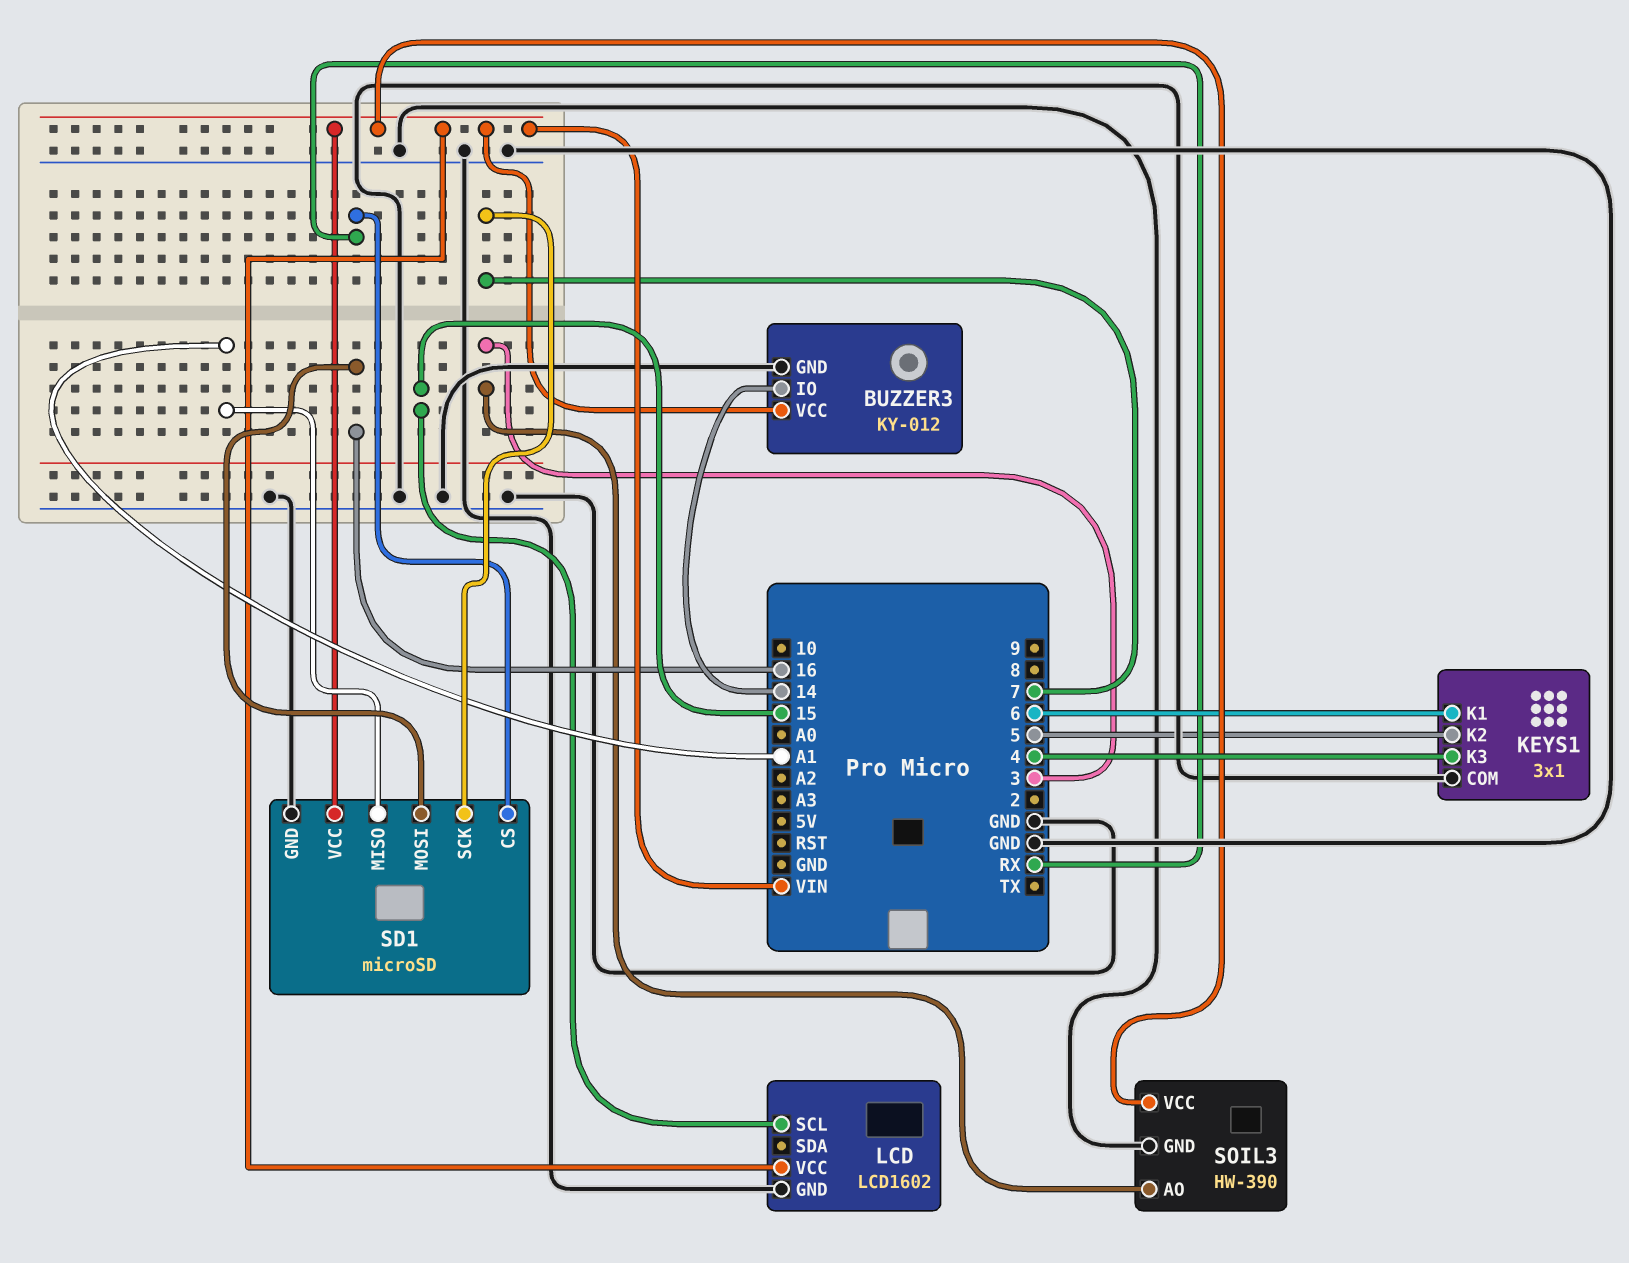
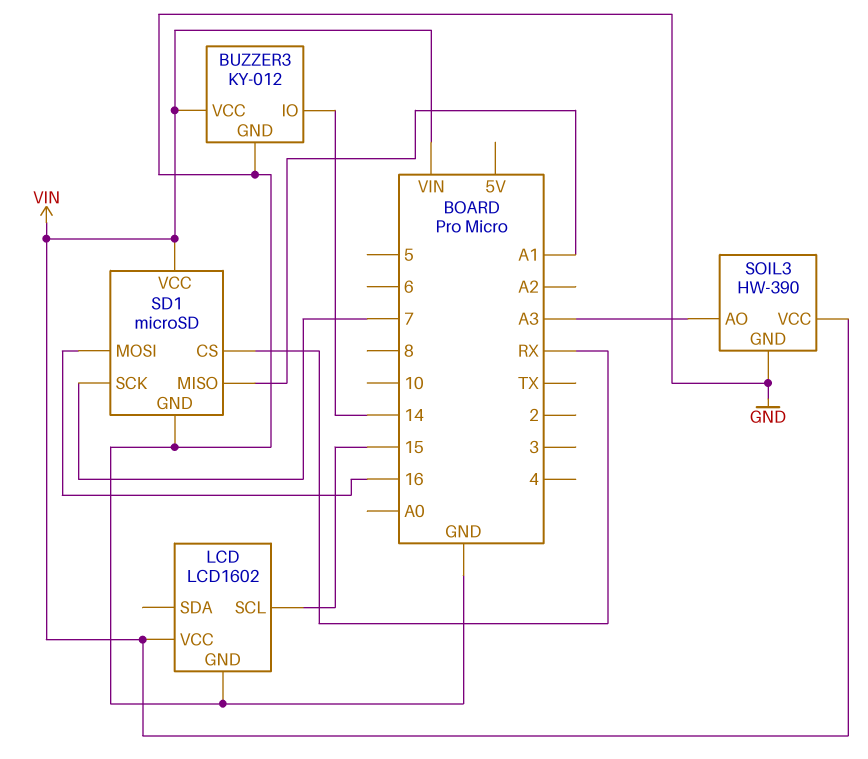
KEYS1: 3x1 -> none
KEYS1 pin COM: GND -> none
KEYS1 pin K1: 6 -> none
KEYS1 pin K2: 5 -> none
KEYS1 pin K3: 4 -> none
SOIL3 pin AO: 3 -> A3

